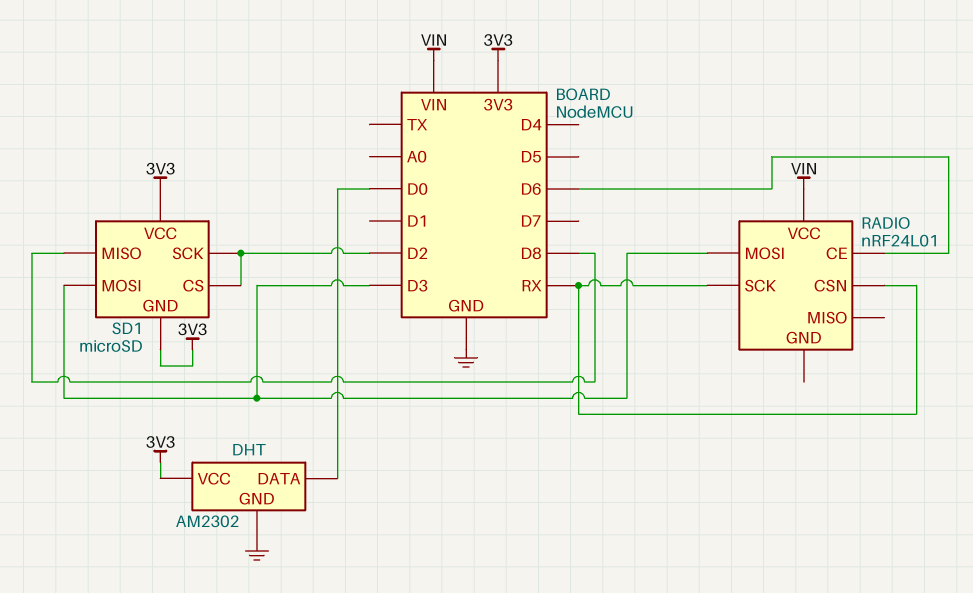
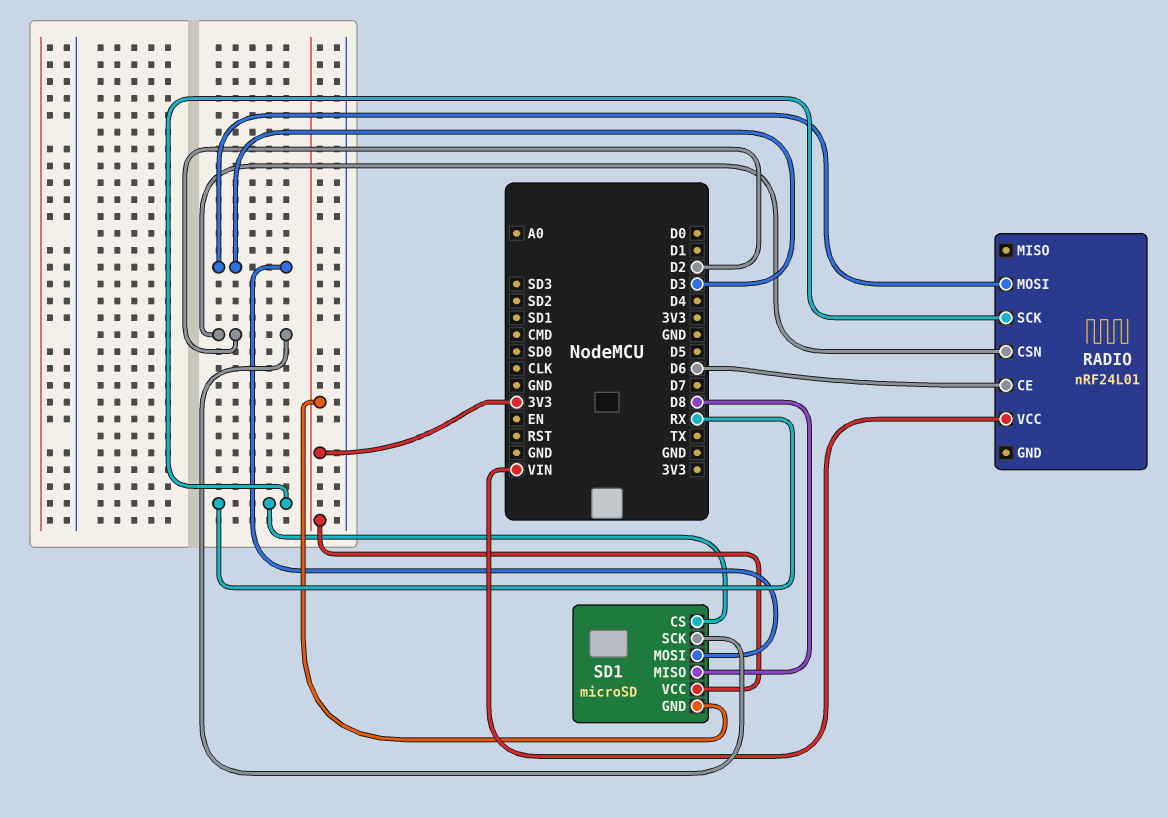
DHT: AM2302 -> none
DHT pin DATA: D0 -> none
DHT pin GND: GND -> none
DHT pin VCC: 3V3 -> none
RADIO pin CSN: RX -> D2
SD1 pin CS: D2 -> RX

